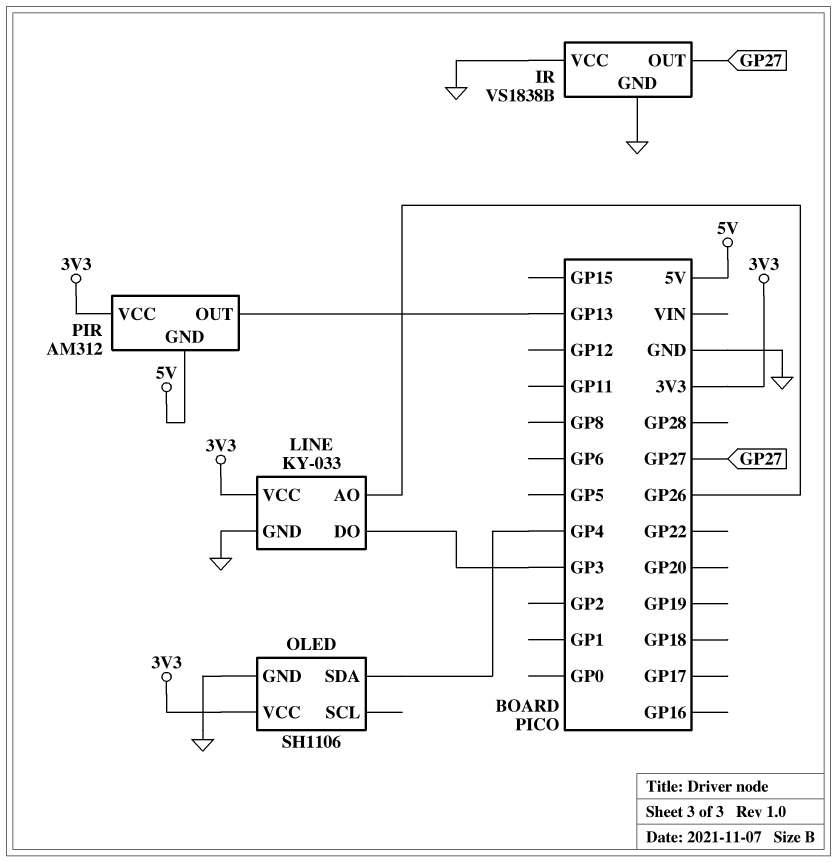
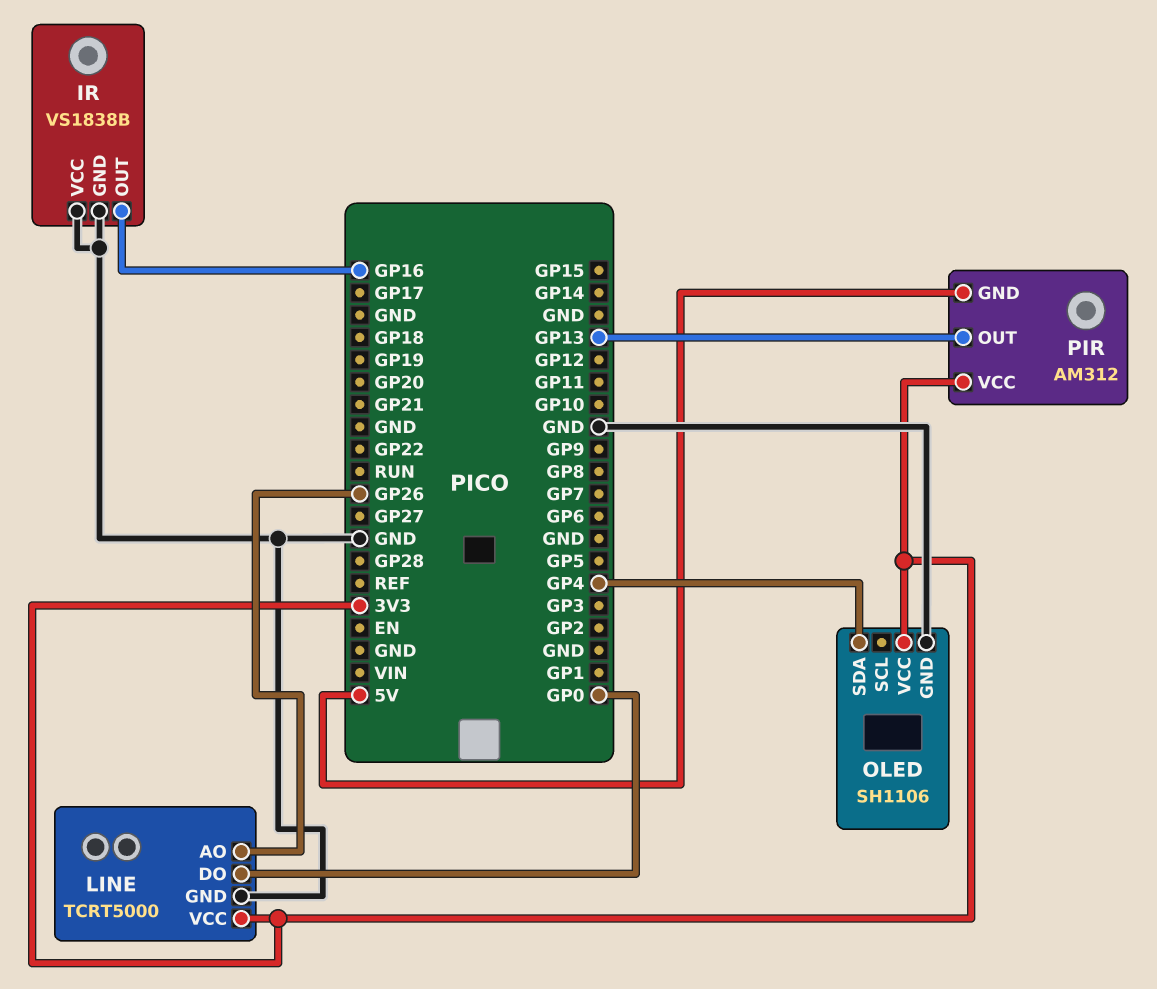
IR pin OUT: GP27 -> GP16
LINE: KY-033 -> TCRT5000
LINE pin DO: GP3 -> GP0

